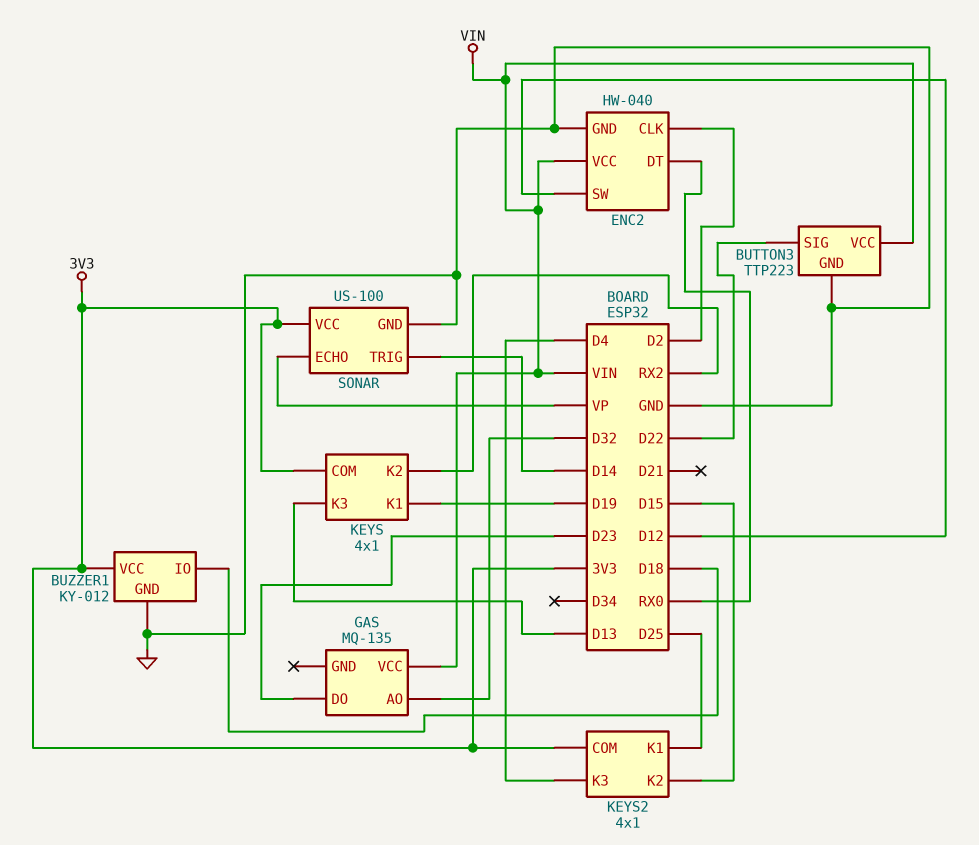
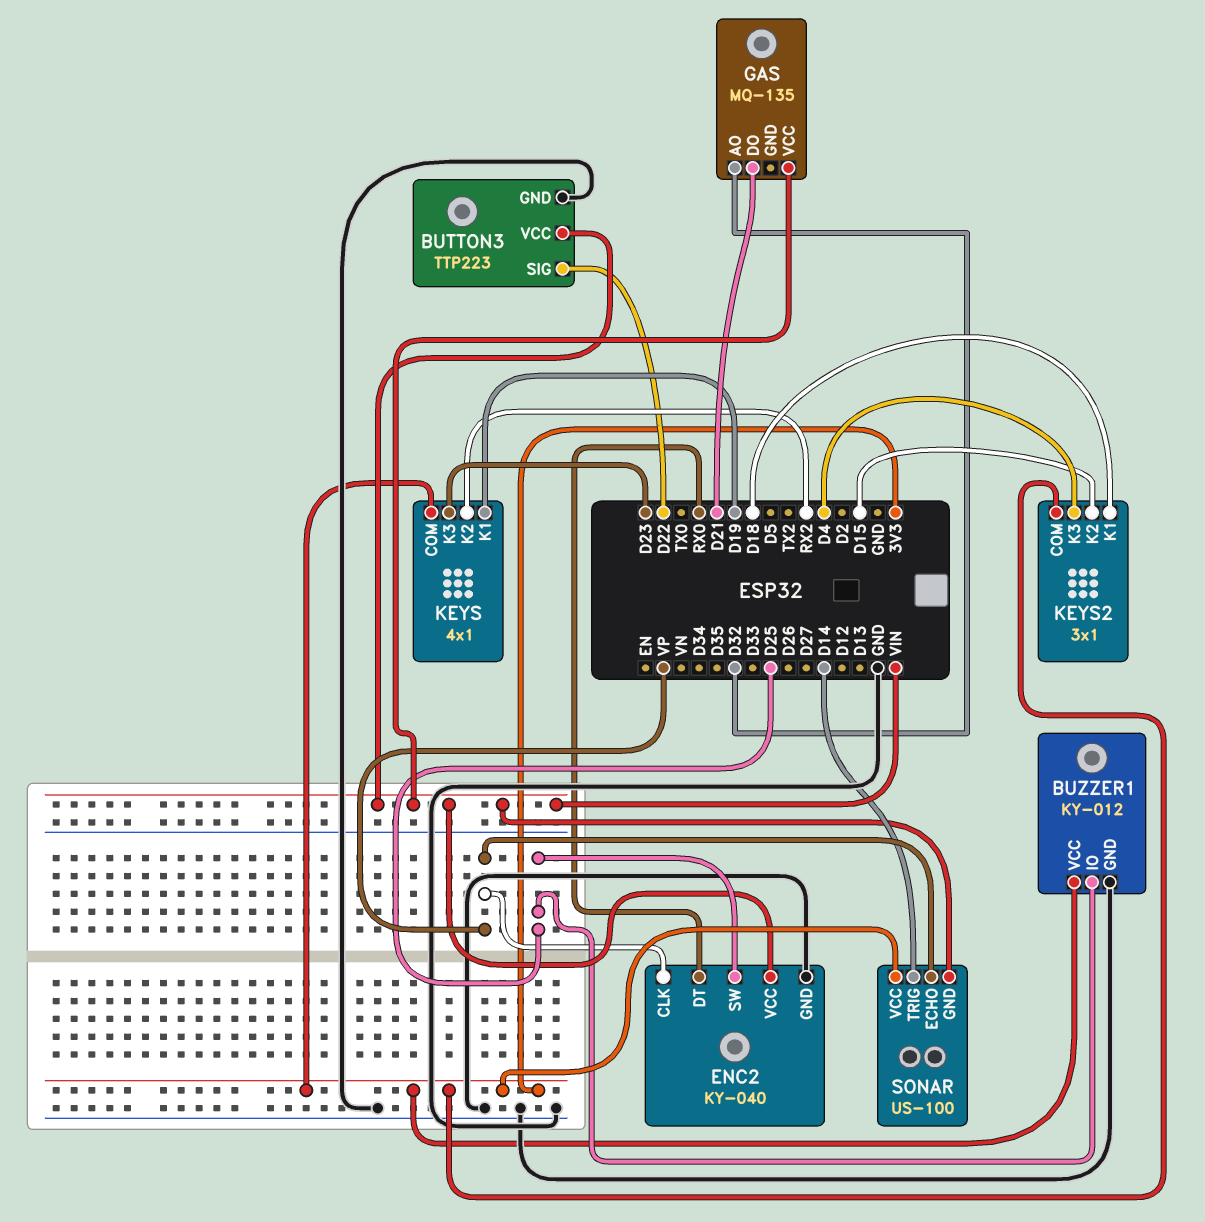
BUZZER1 pin IO: D18 -> D25
ENC2: HW-040 -> KY-040
ENC2 pin CLK: D2 -> VP
ENC2 pin SW: D12 -> D25
GAS pin DO: D23 -> D21
KEYS pin K3: D13 -> D23
KEYS2: 4x1 -> 3x1
KEYS2 pin K1: D25 -> D18
SONAR pin GND: GND -> VIN

